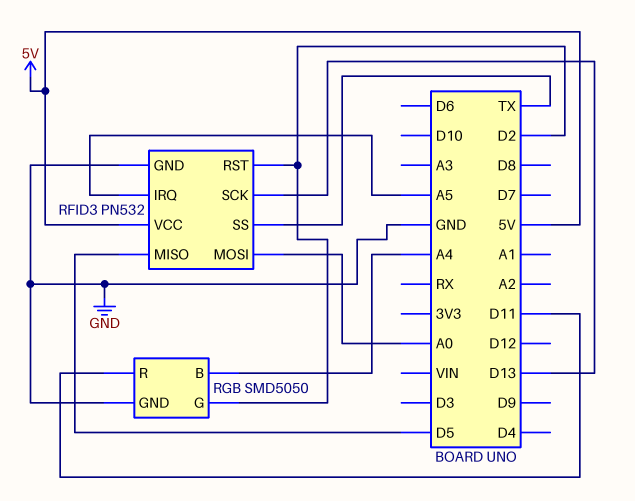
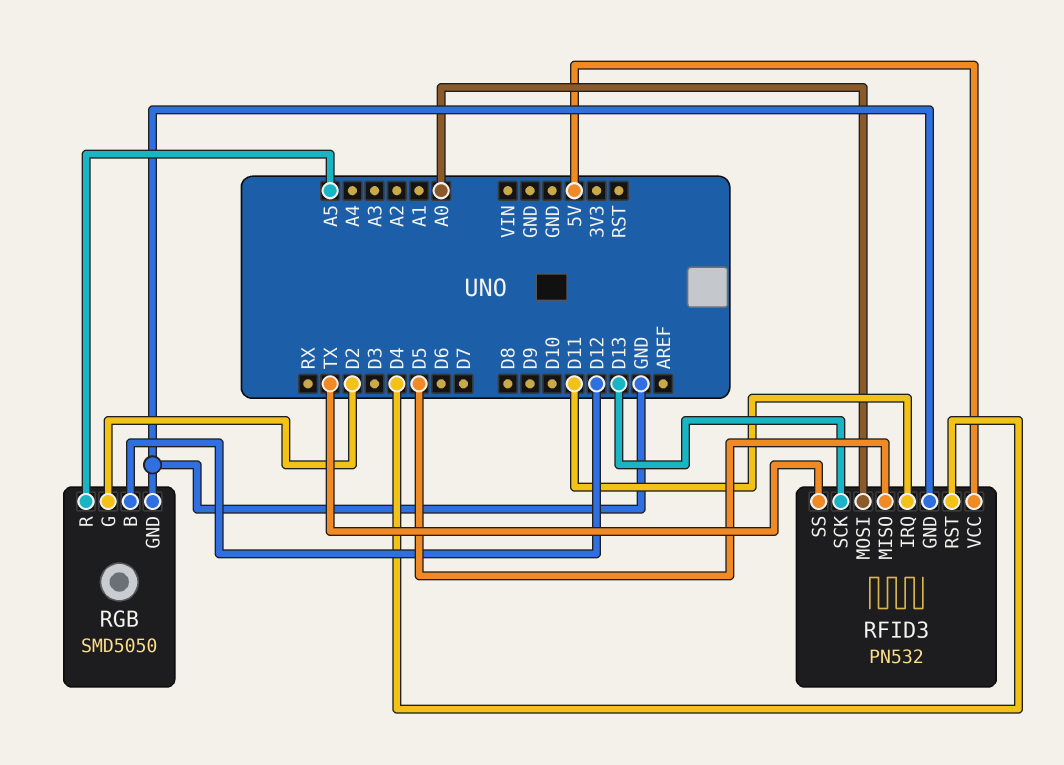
RFID3 pin IRQ: A5 -> D11
RFID3 pin RST: D2 -> D4
RGB pin B: A4 -> D12
RGB pin R: D11 -> A5

